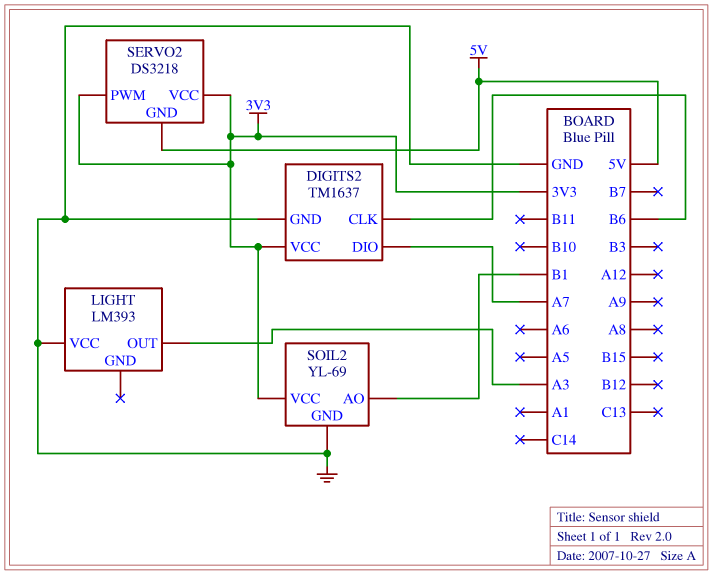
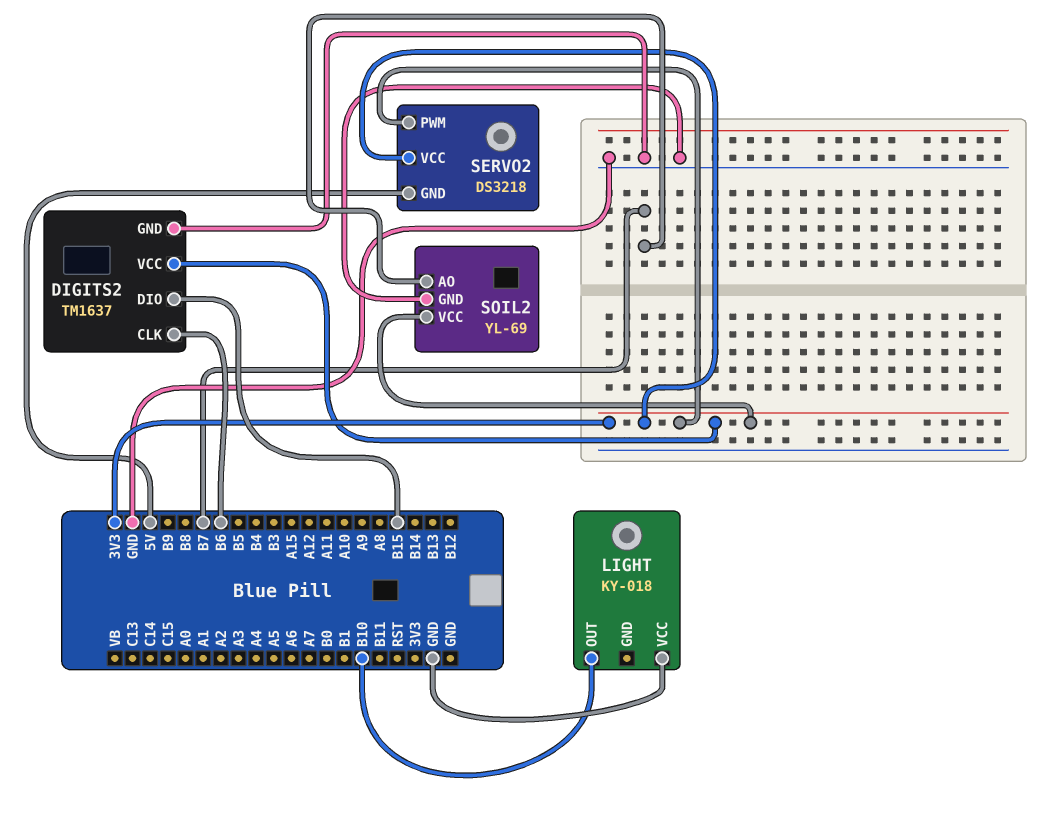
DIGITS2 pin DIO: A7 -> B15
LIGHT: LM393 -> KY-018
LIGHT pin OUT: A3 -> B10
SOIL2 pin AO: B1 -> B7

